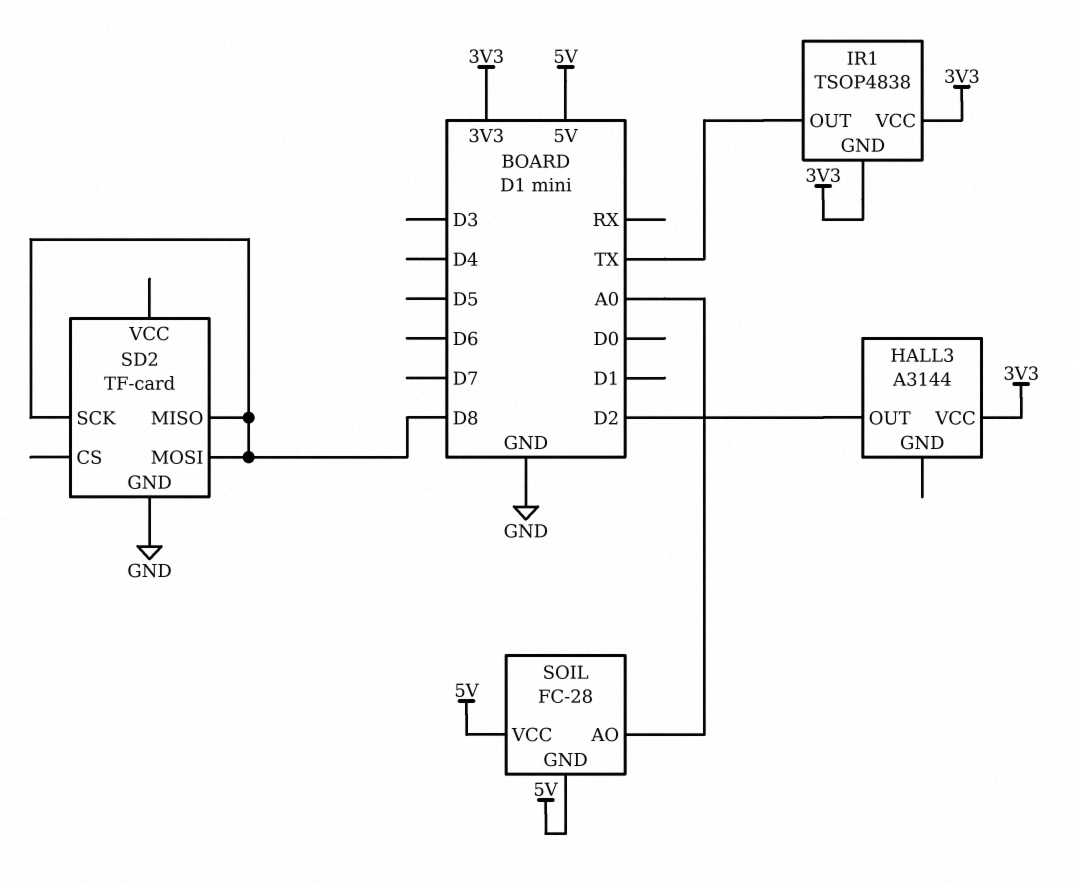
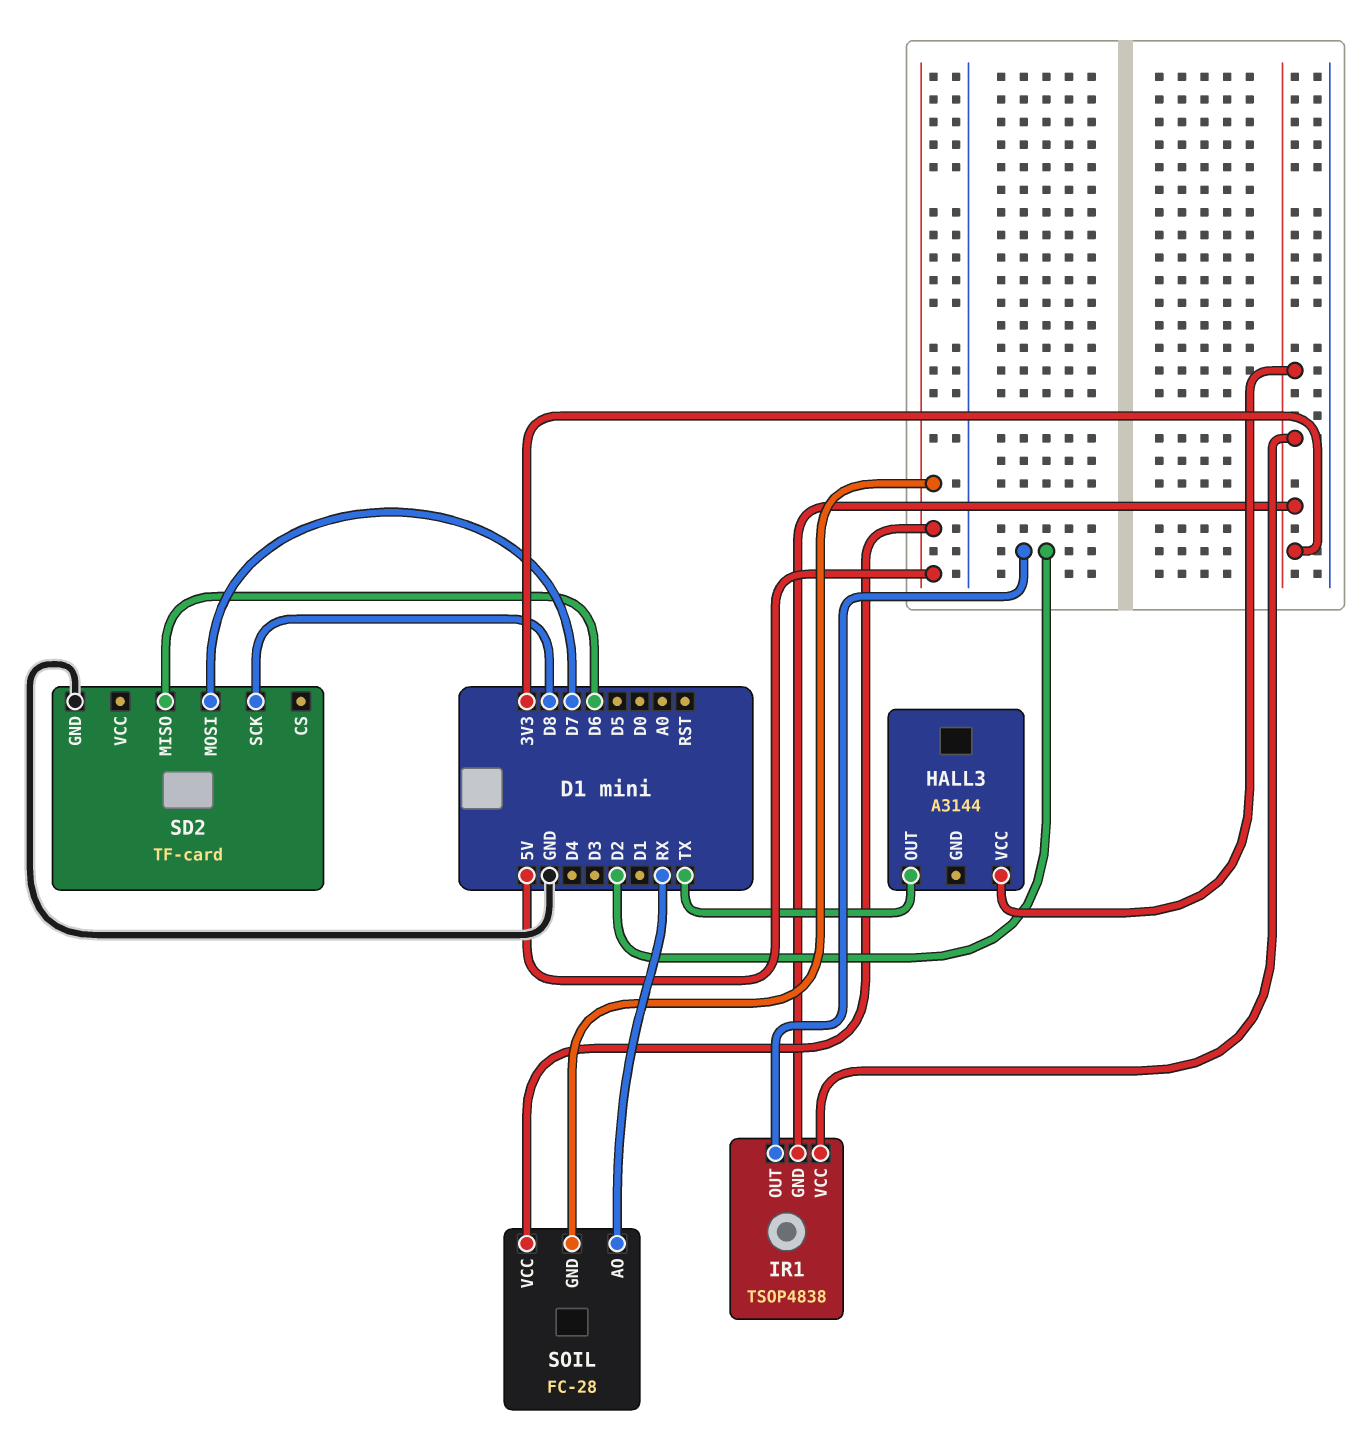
HALL3 pin OUT: D2 -> TX
IR1 pin OUT: TX -> D2
SD2 pin MISO: D8 -> D6
SD2 pin MOSI: D8 -> D7
SOIL pin AO: A0 -> RX

